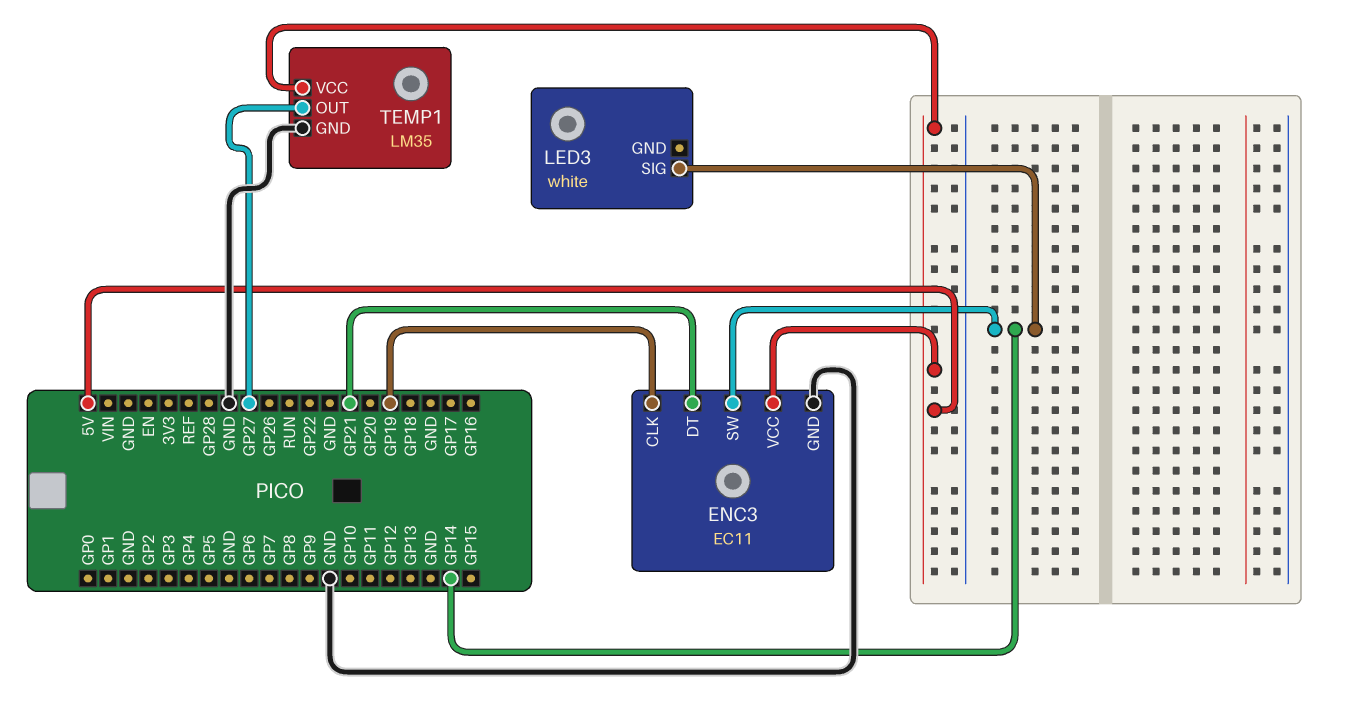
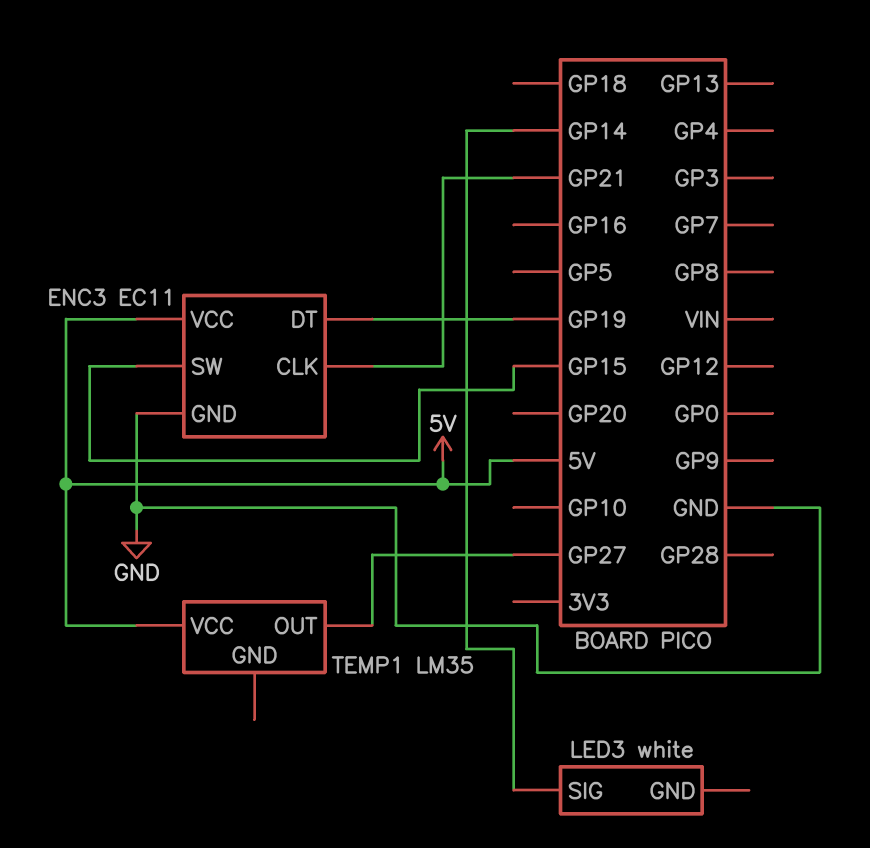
ENC3 pin CLK: GP19 -> GP21
ENC3 pin DT: GP21 -> GP19
ENC3 pin SW: GP14 -> GP15
TEMP1 pin GND: GND -> none

